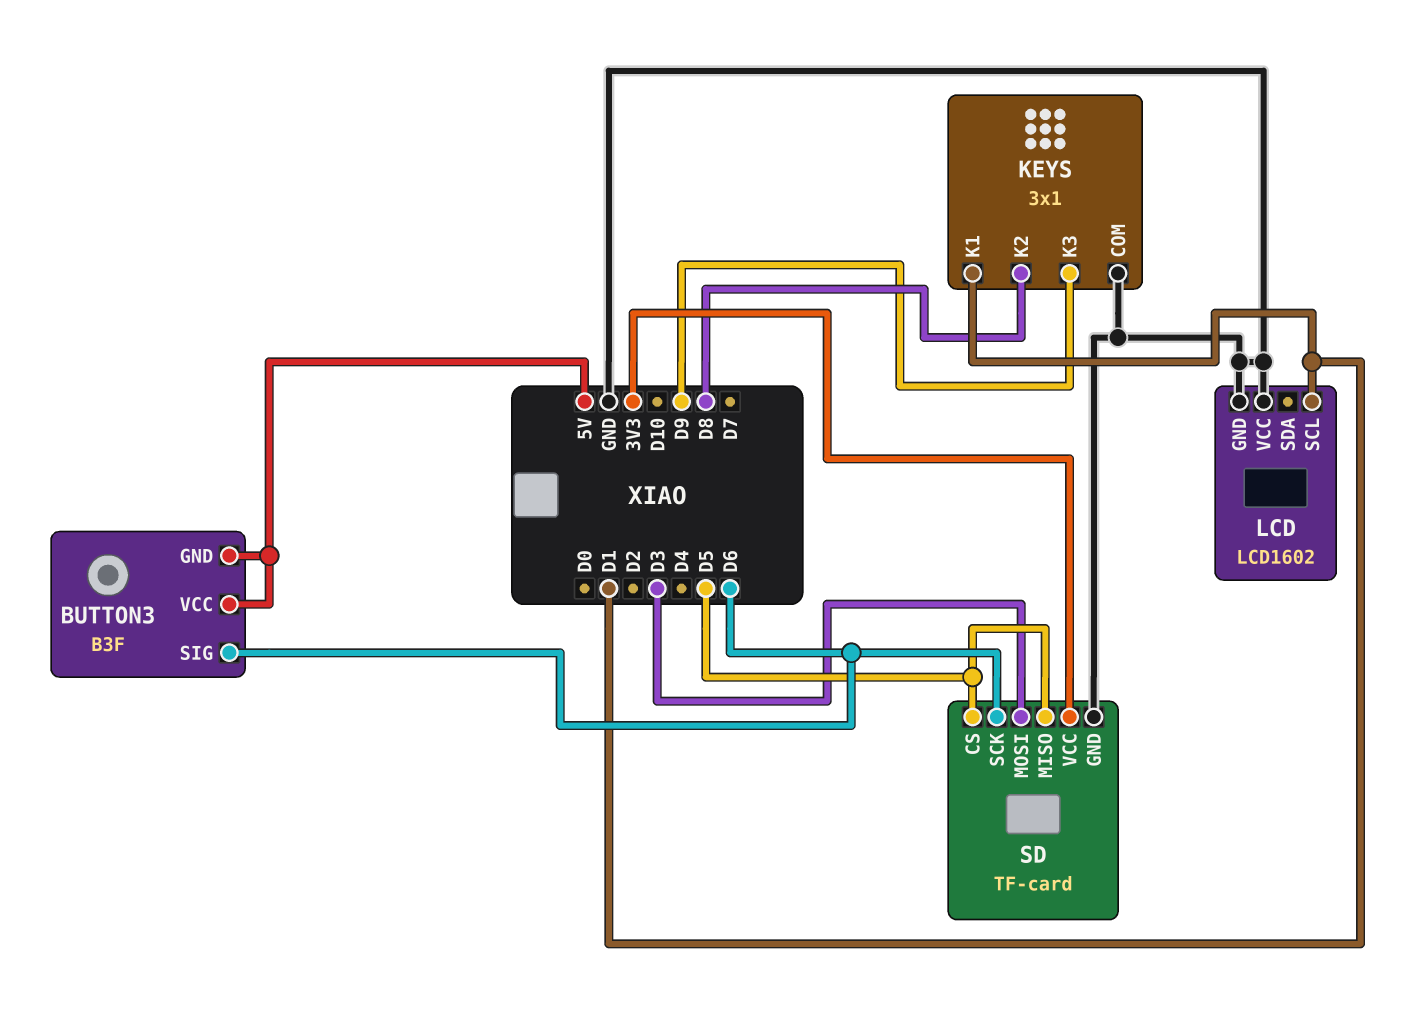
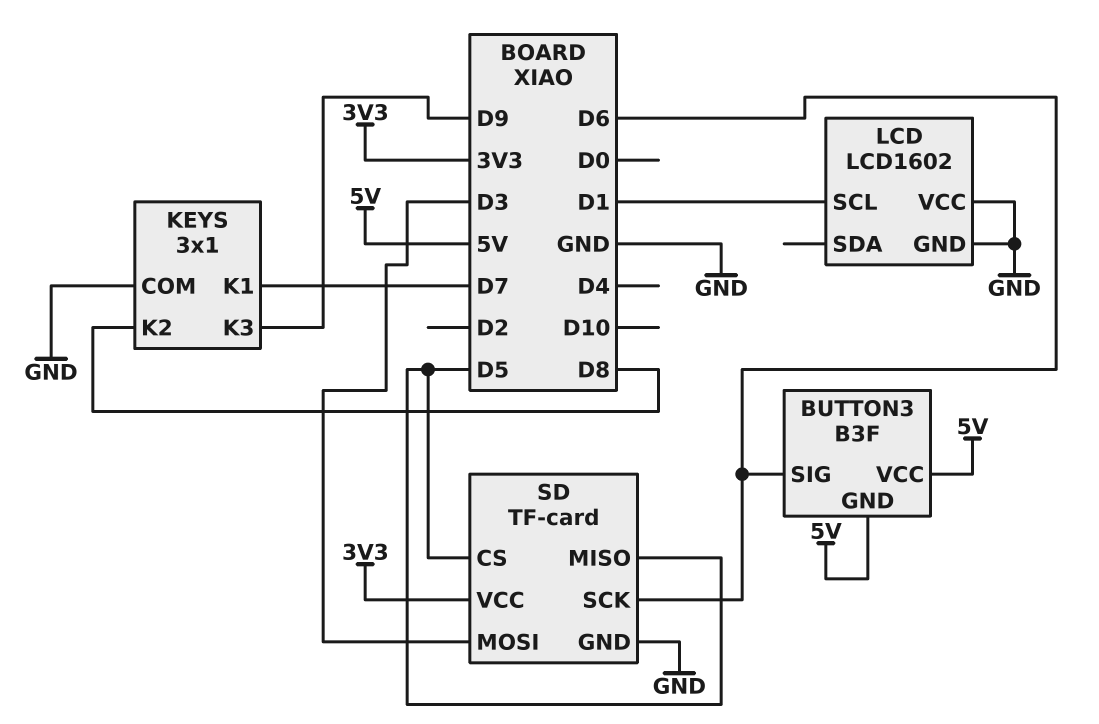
KEYS pin K1: D1 -> D7

